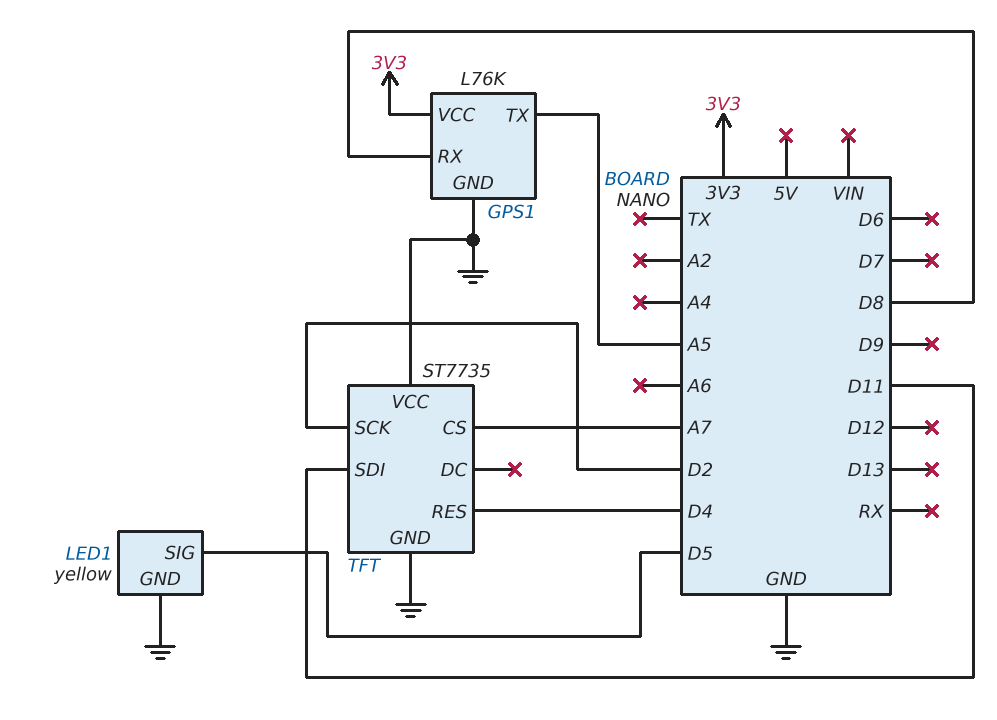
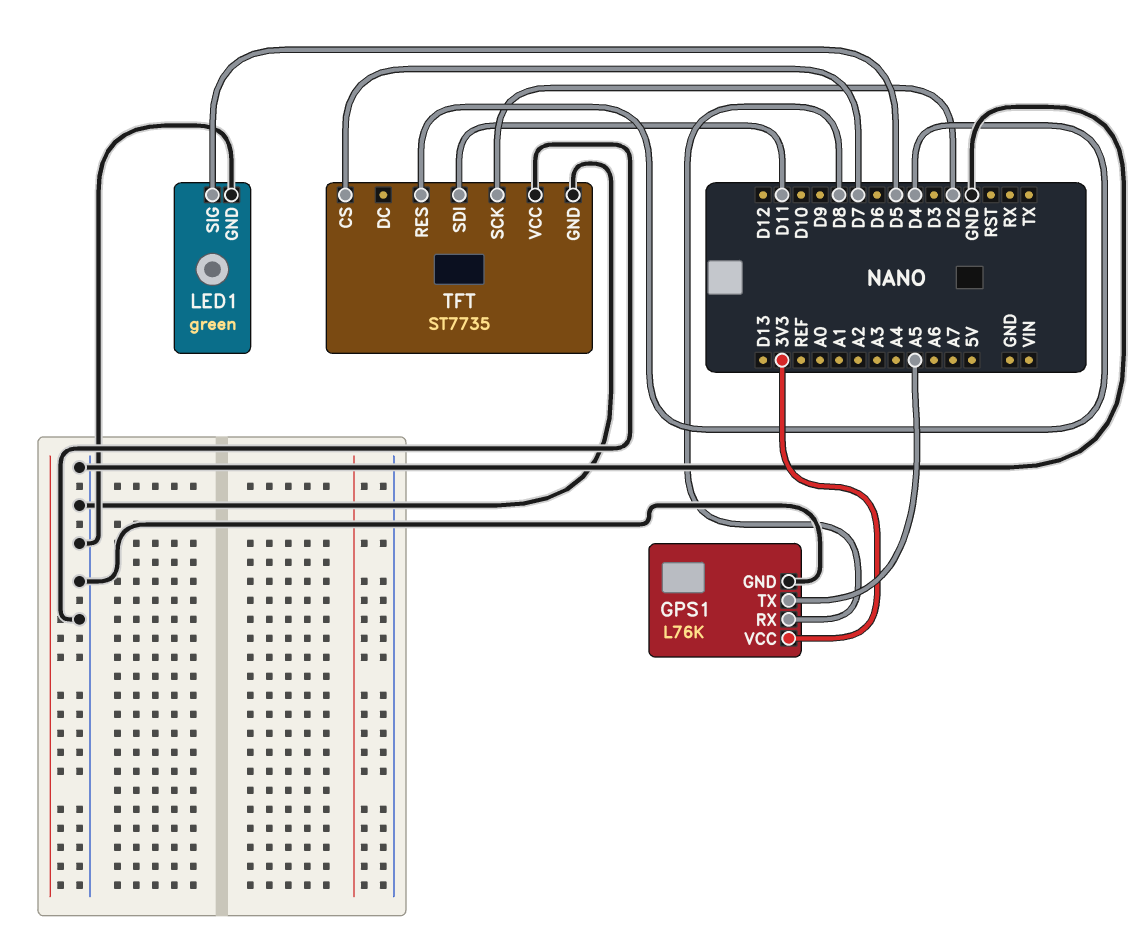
LED1: yellow -> green
TFT pin CS: A7 -> D7

